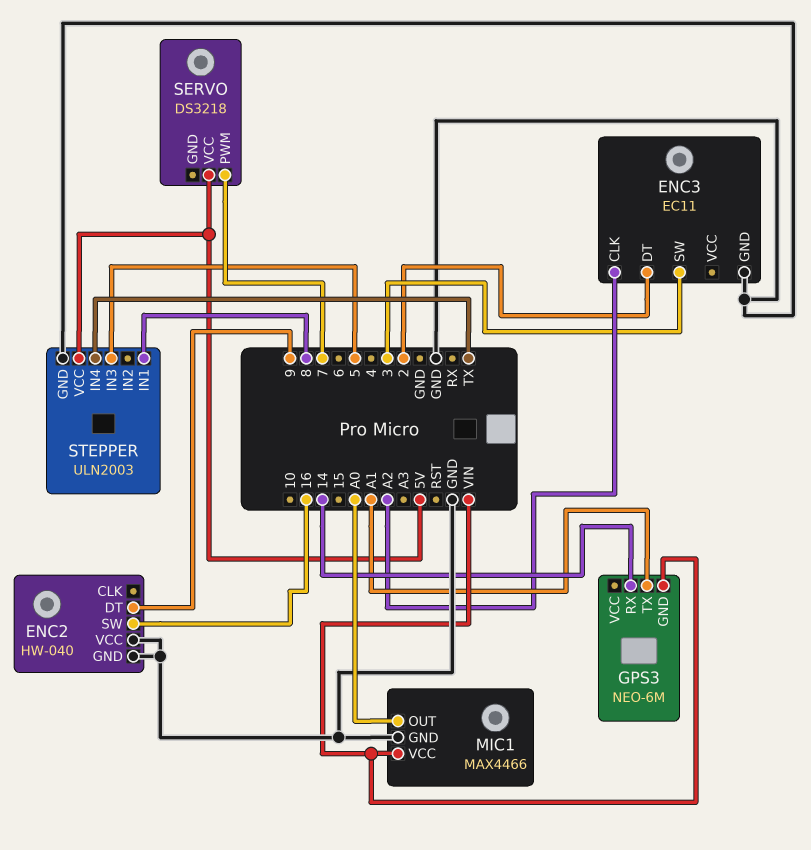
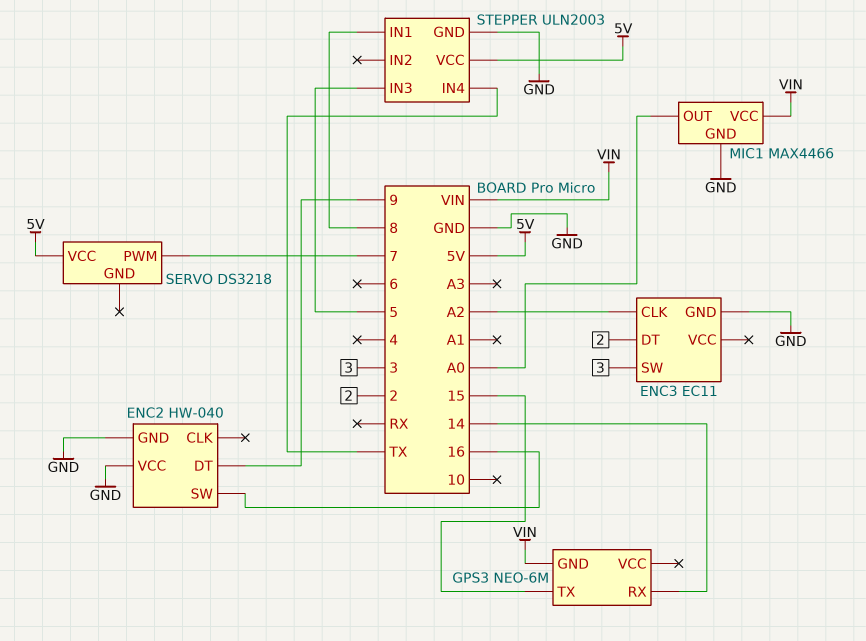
GPS3 pin TX: A1 -> 15

